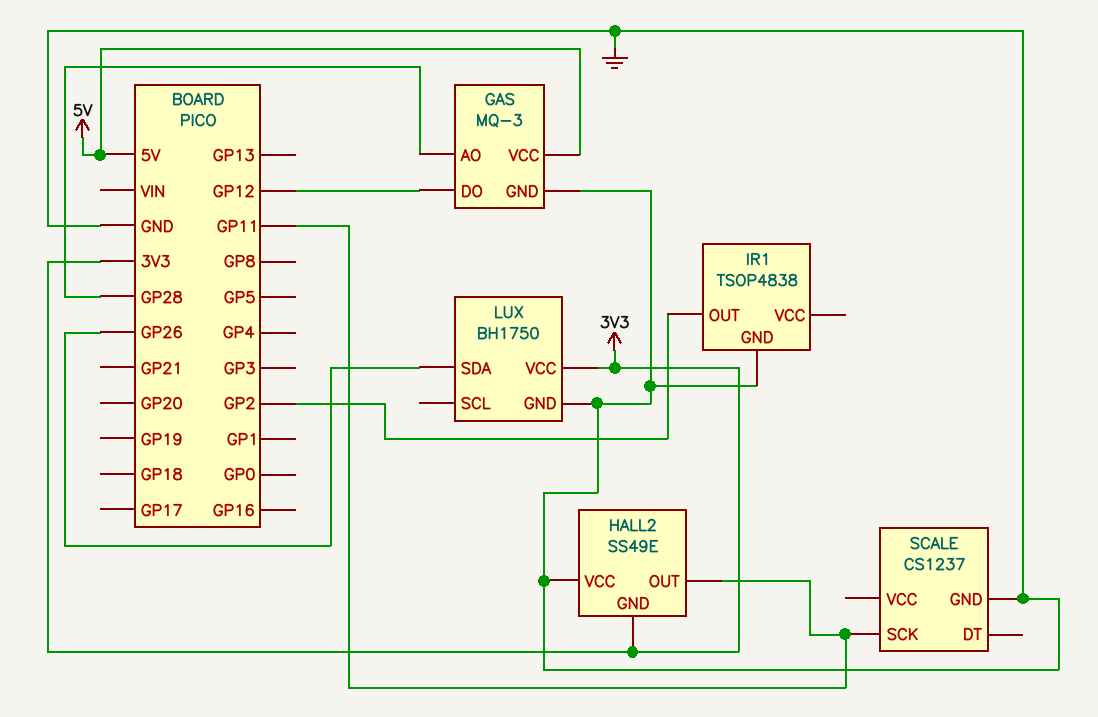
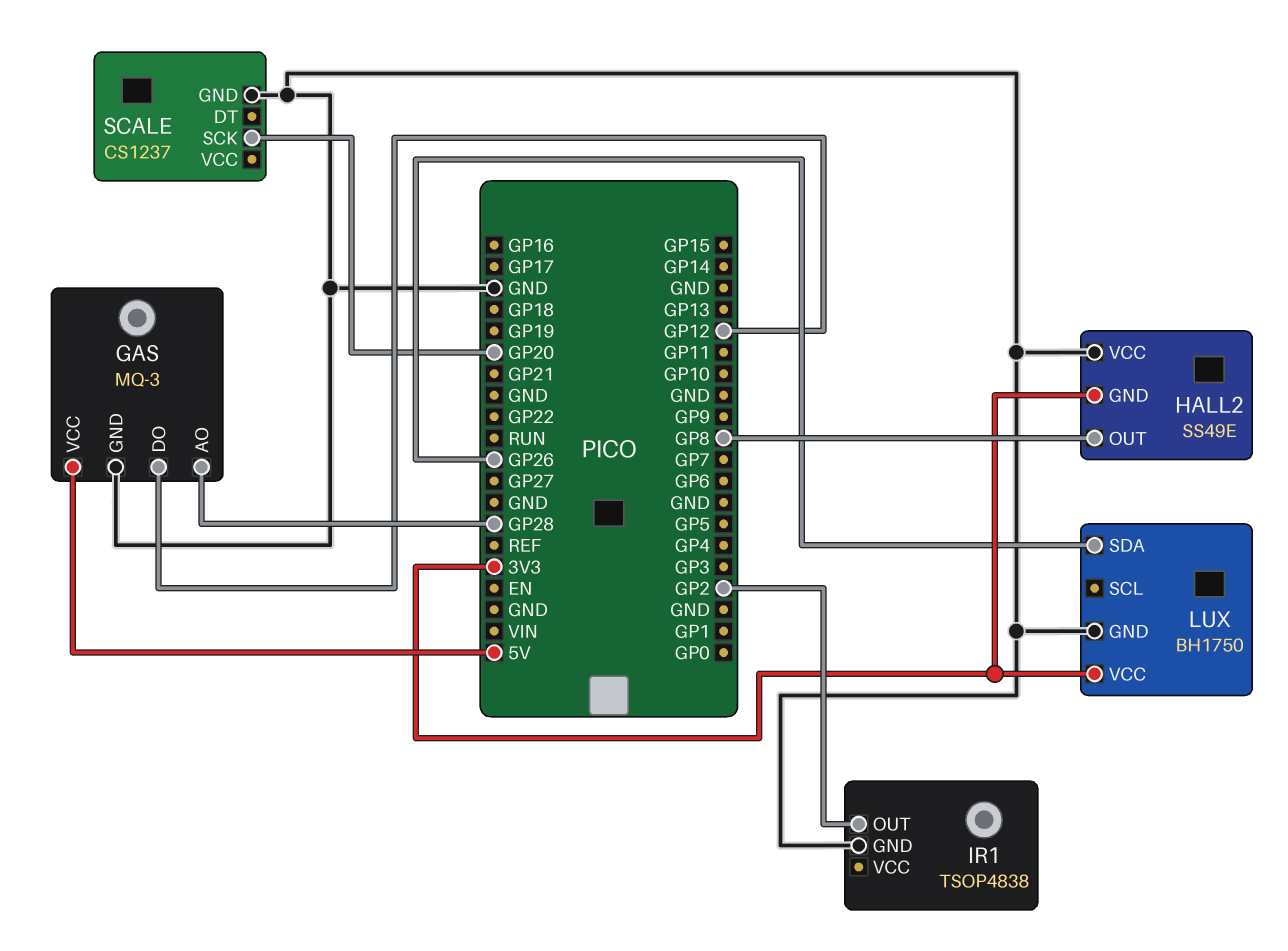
HALL2 pin OUT: GP11 -> GP8
SCALE pin SCK: GP11 -> GP20

